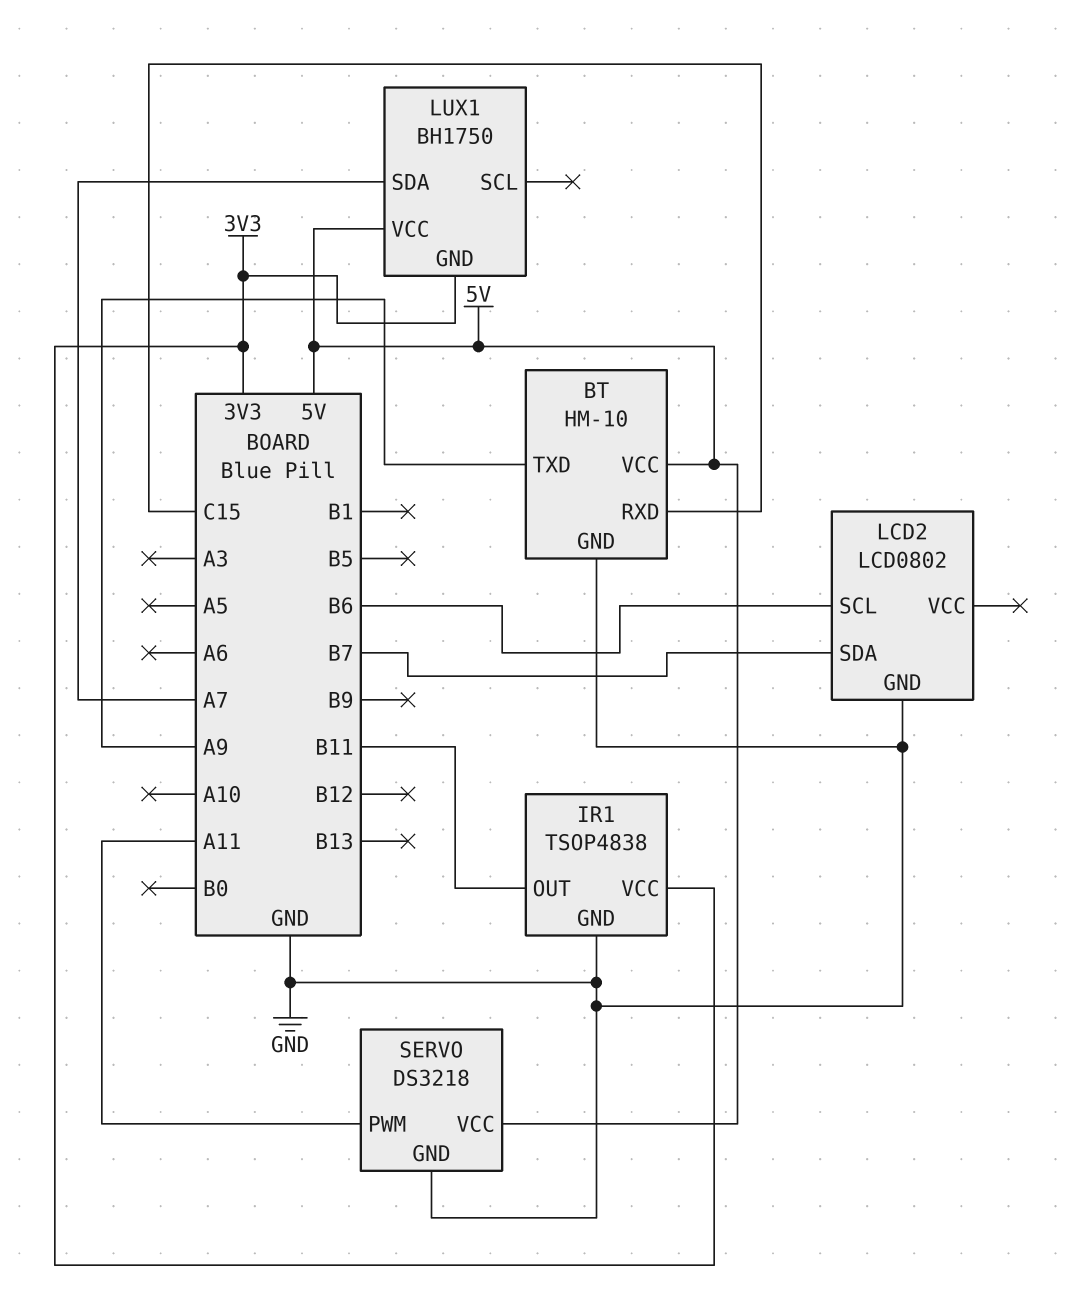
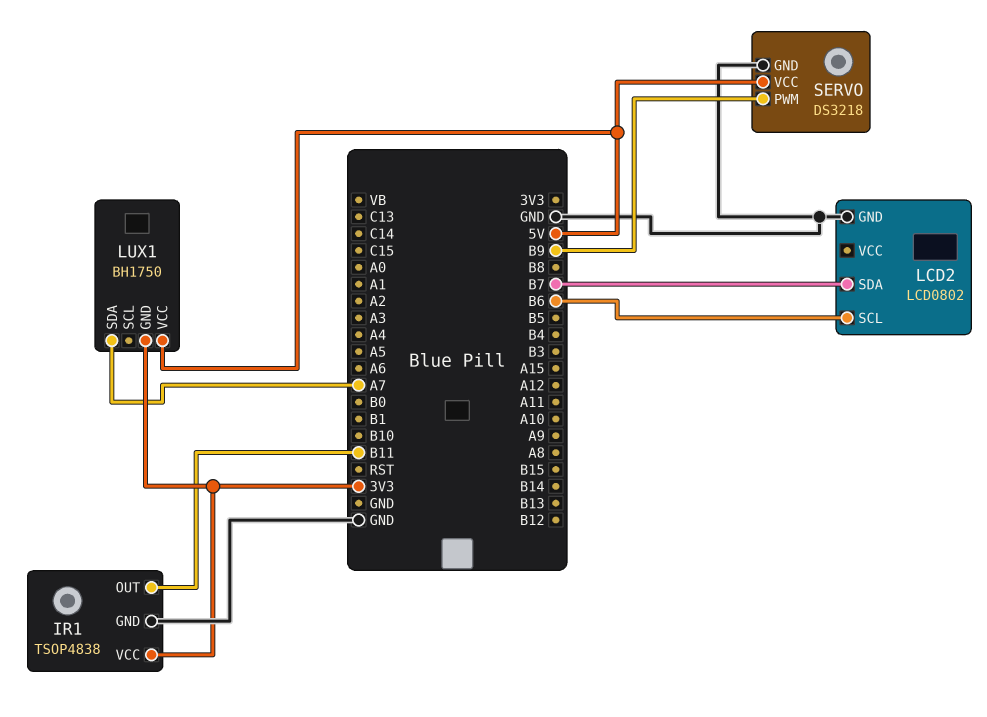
BT: HM-10 -> none
BT pin GND: GND -> none
BT pin RXD: C15 -> none
BT pin TXD: A9 -> none
BT pin VCC: 5V -> none
SERVO pin PWM: A11 -> B9

